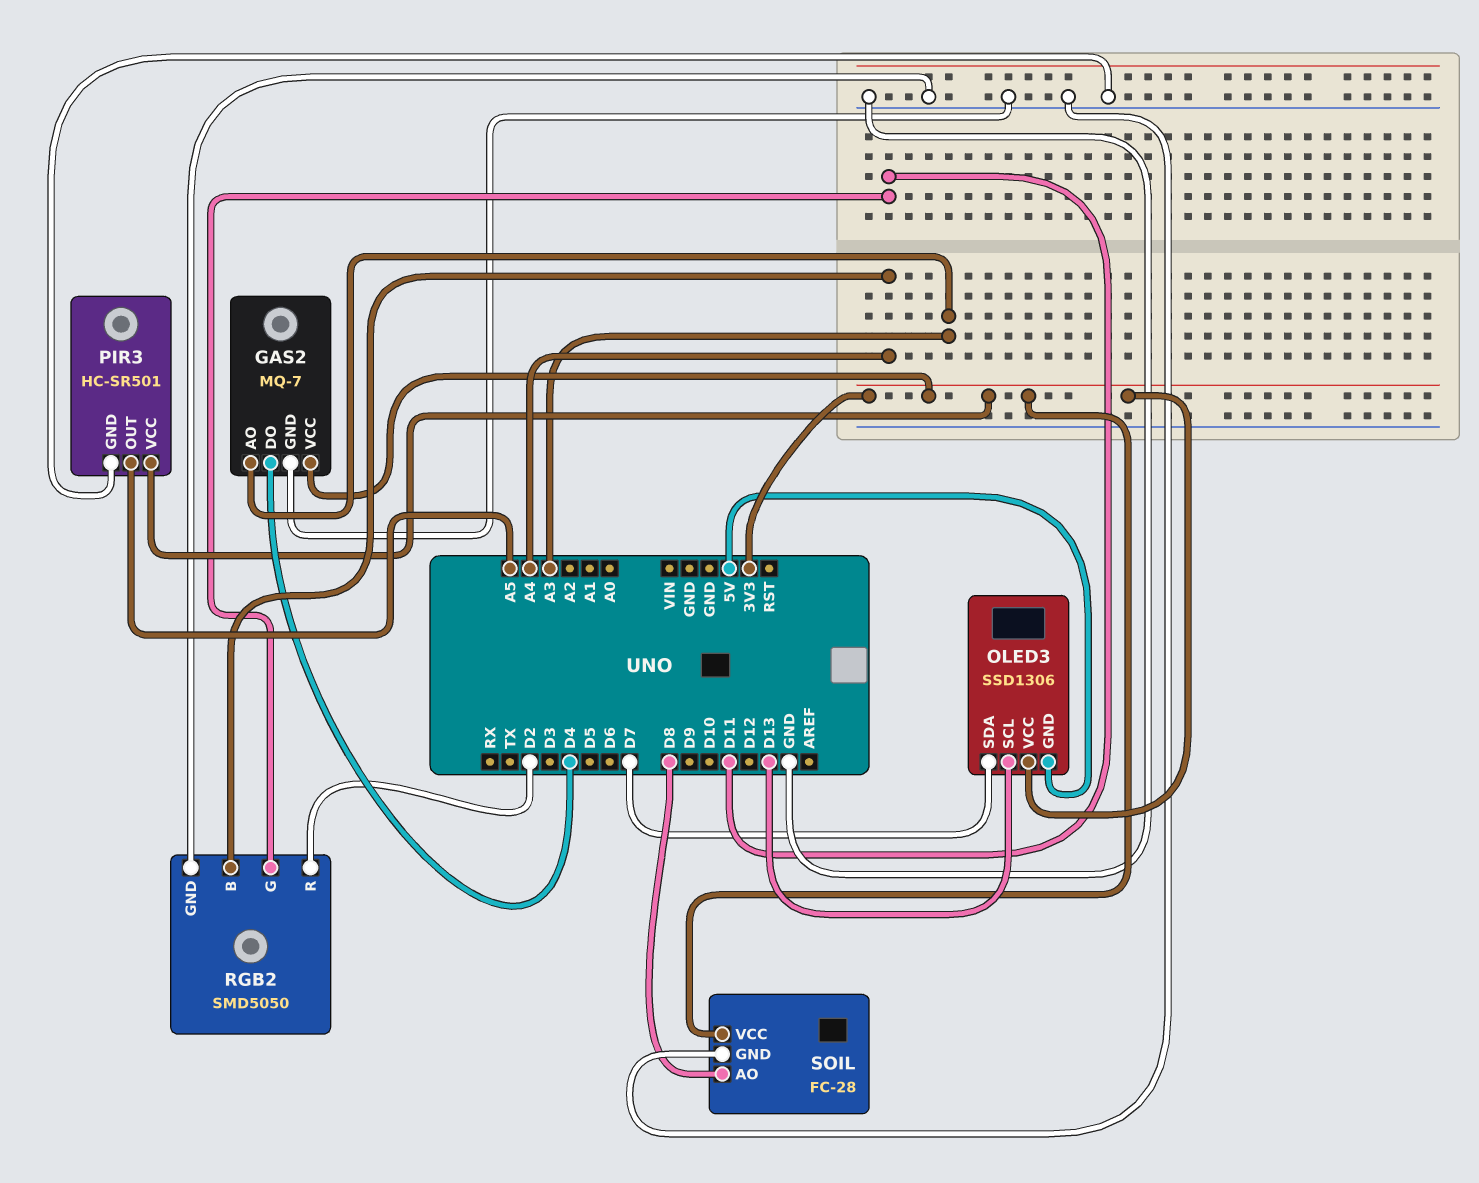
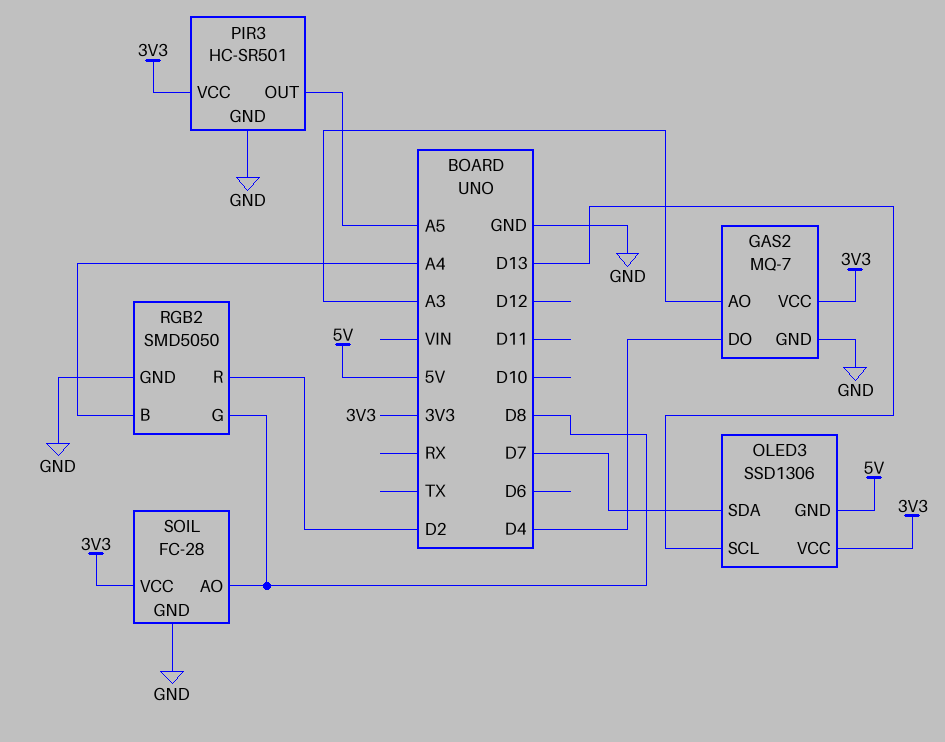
RGB2 pin G: D11 -> D8

